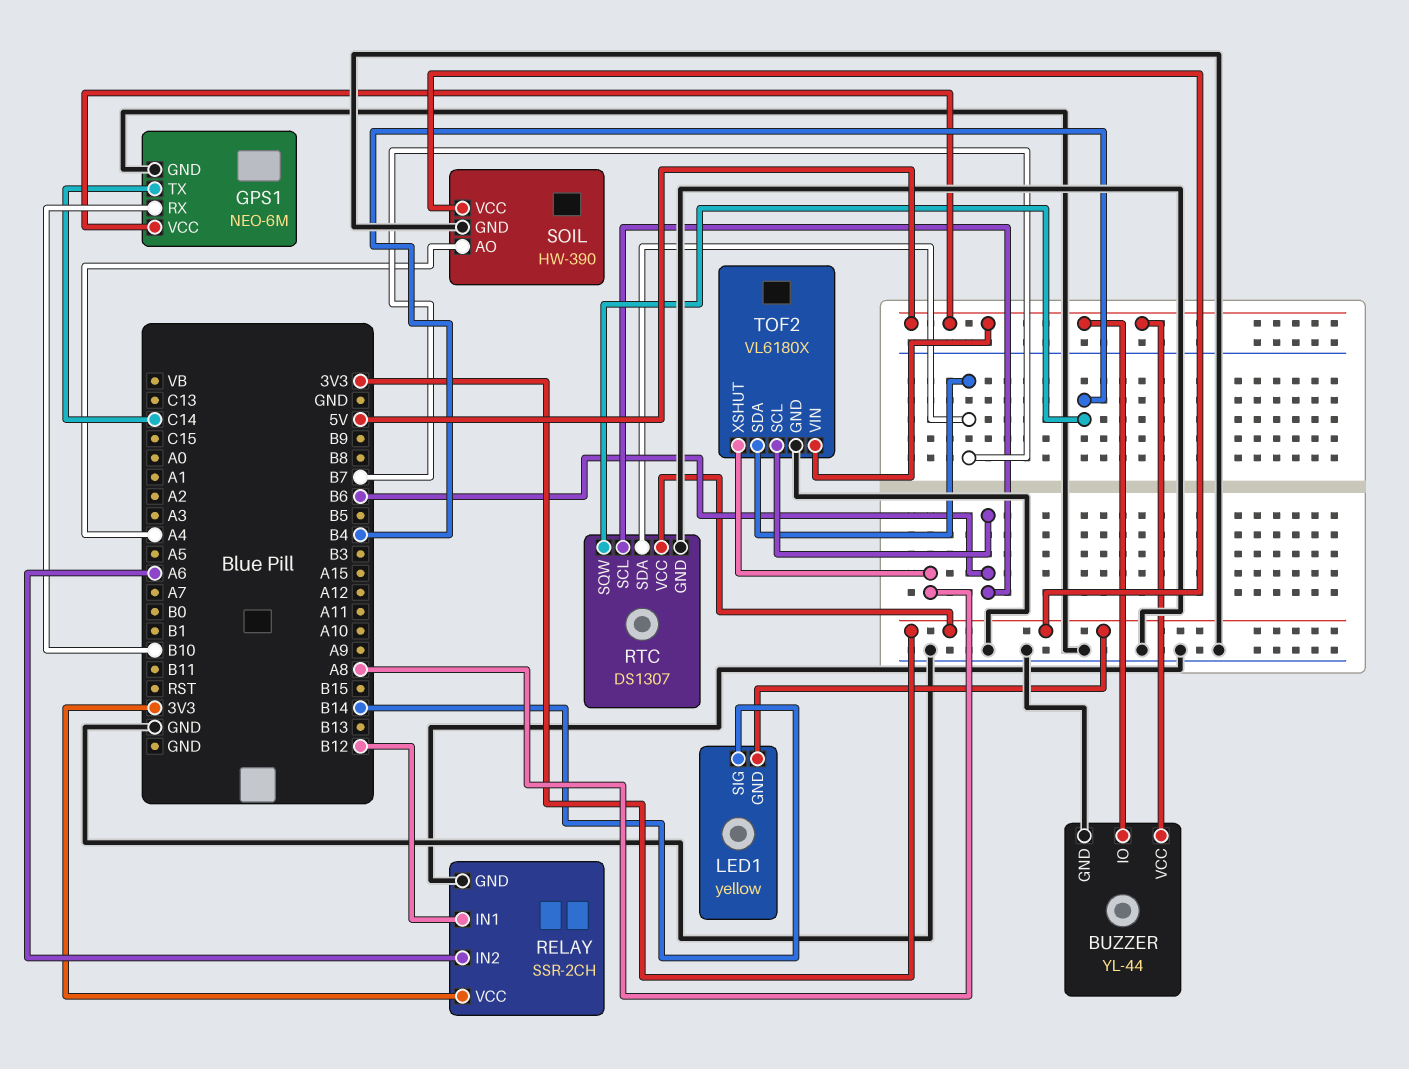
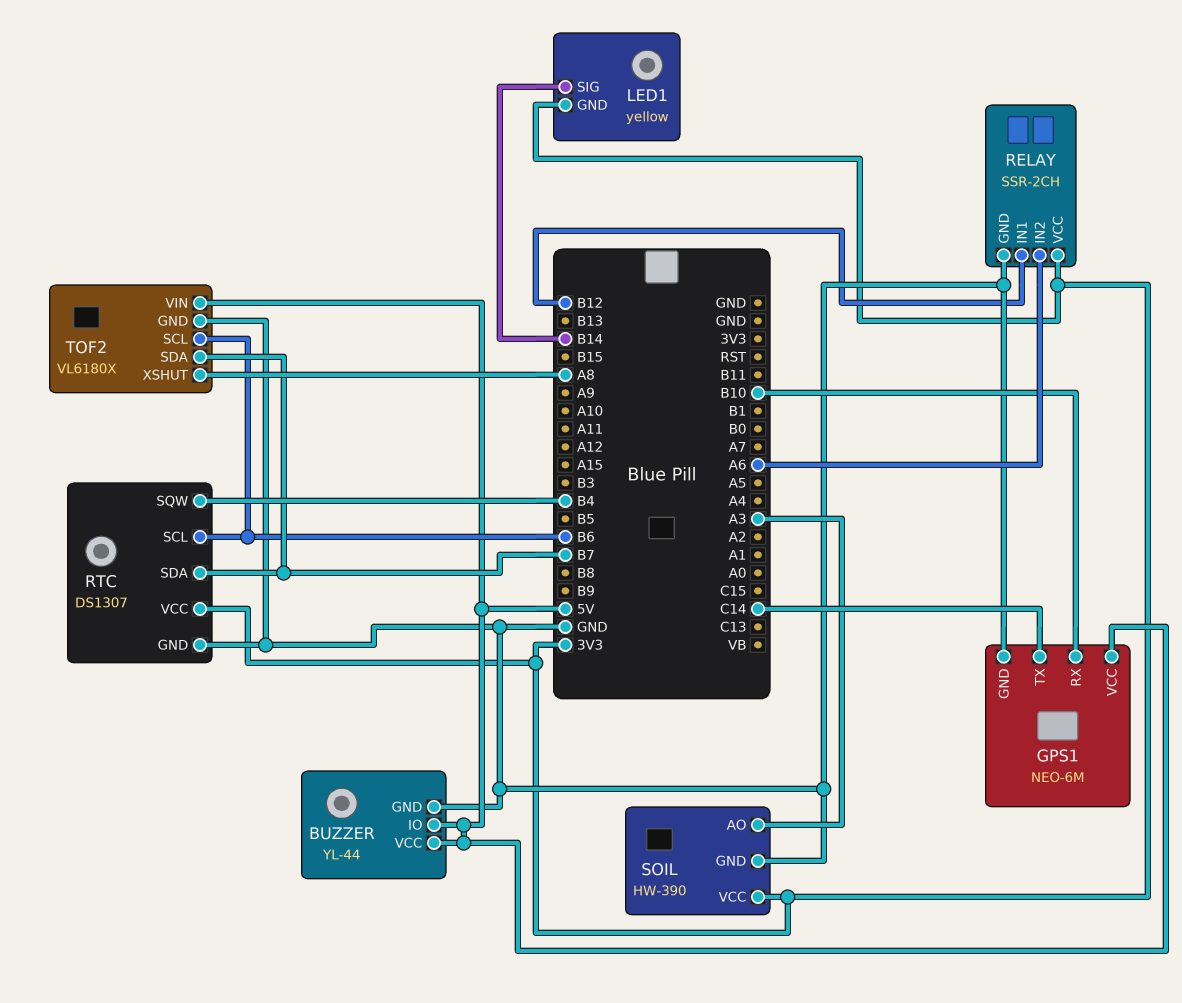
SOIL pin AO: A4 -> A3

